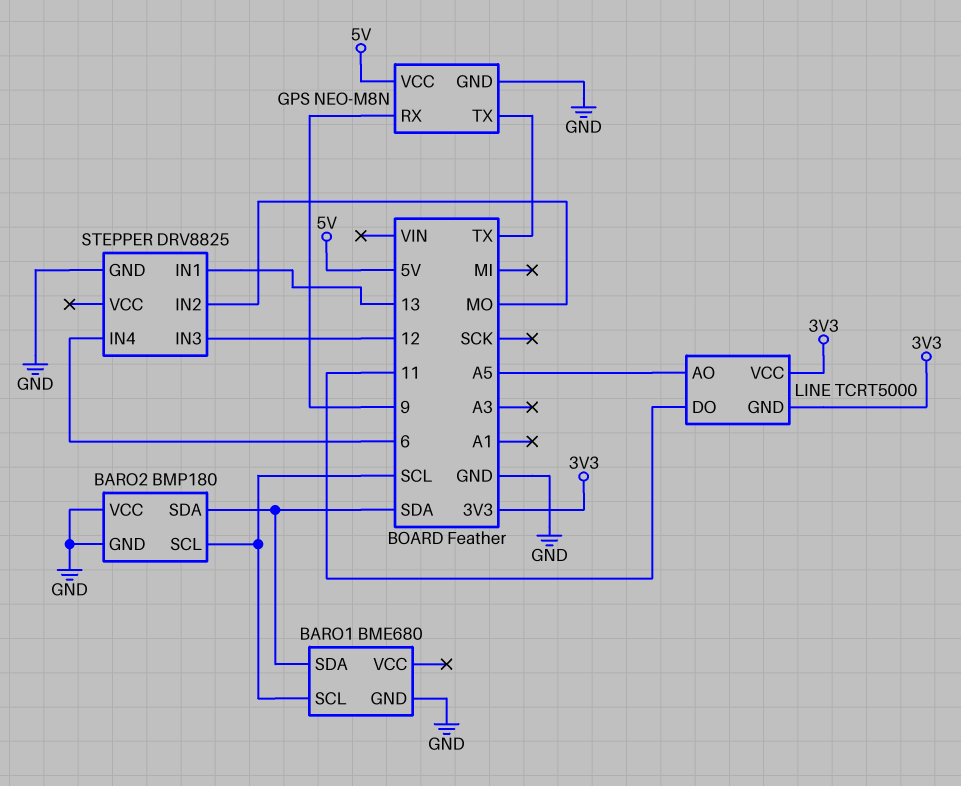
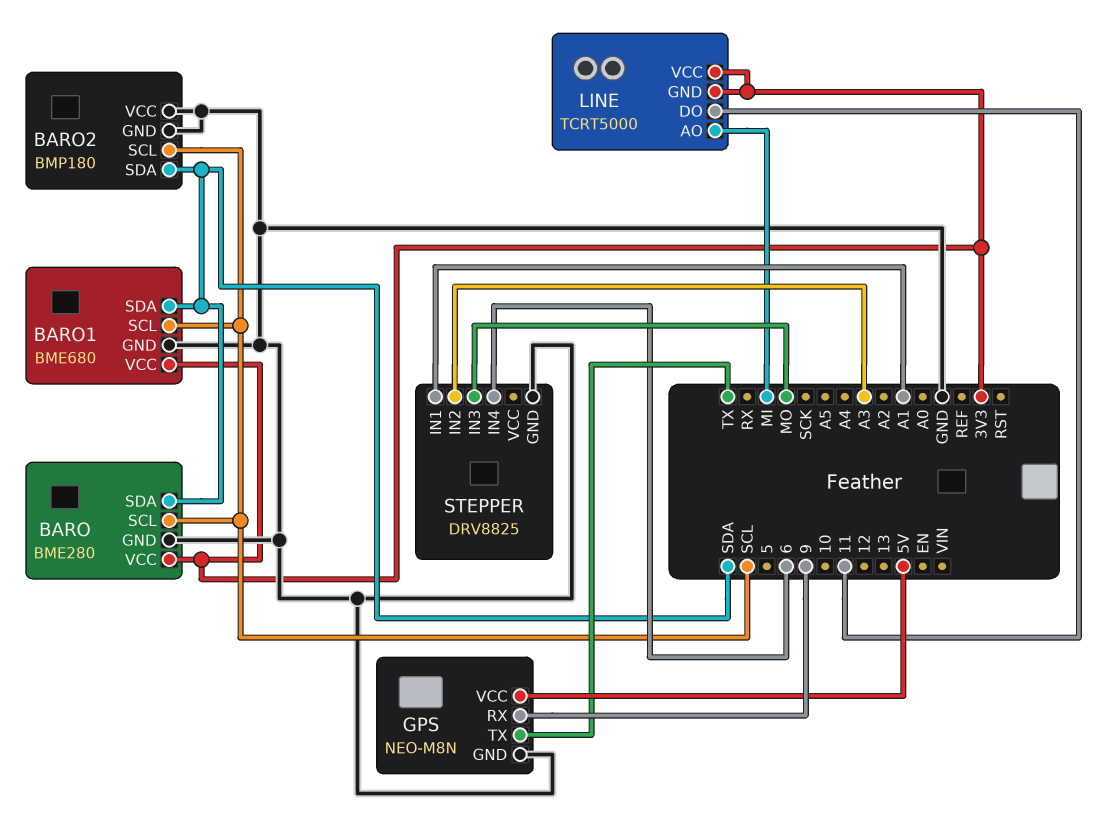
BARO: none -> BME280
BARO pin GND: none -> GND
BARO pin SCL: none -> SCL
BARO pin SDA: none -> SDA
BARO pin VCC: none -> 3V3
BARO1 pin VCC: none -> 3V3
LINE pin AO: A5 -> MI
STEPPER pin IN1: 13 -> A1
STEPPER pin IN2: MO -> A3
STEPPER pin IN3: 12 -> MO

